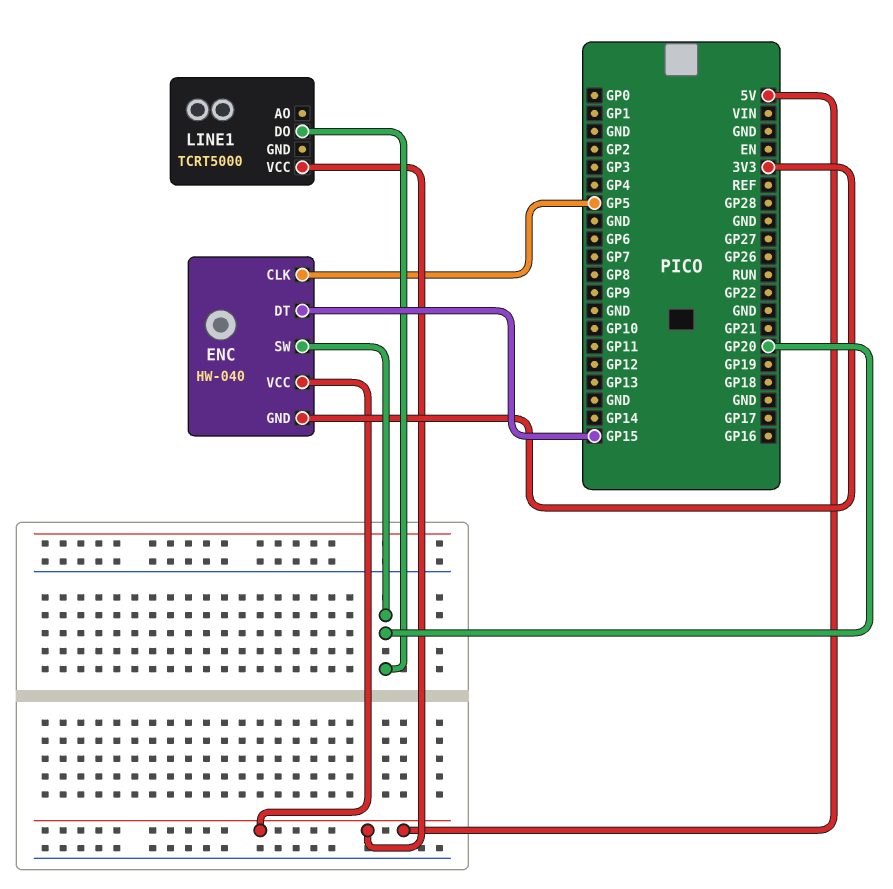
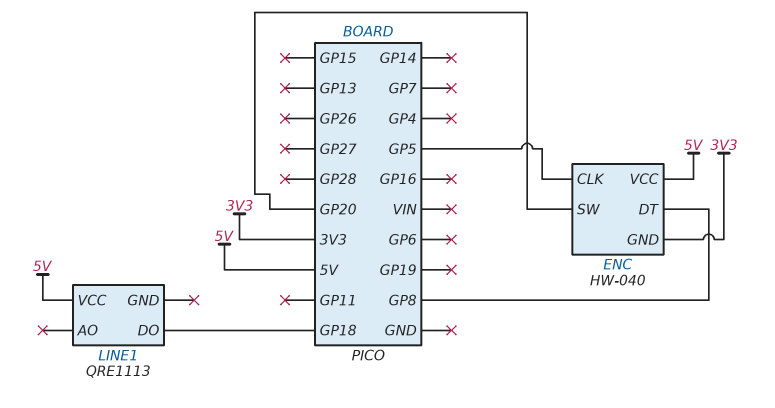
ENC pin DT: GP15 -> GP8
LINE1: TCRT5000 -> QRE1113
LINE1 pin DO: GP20 -> GP18

